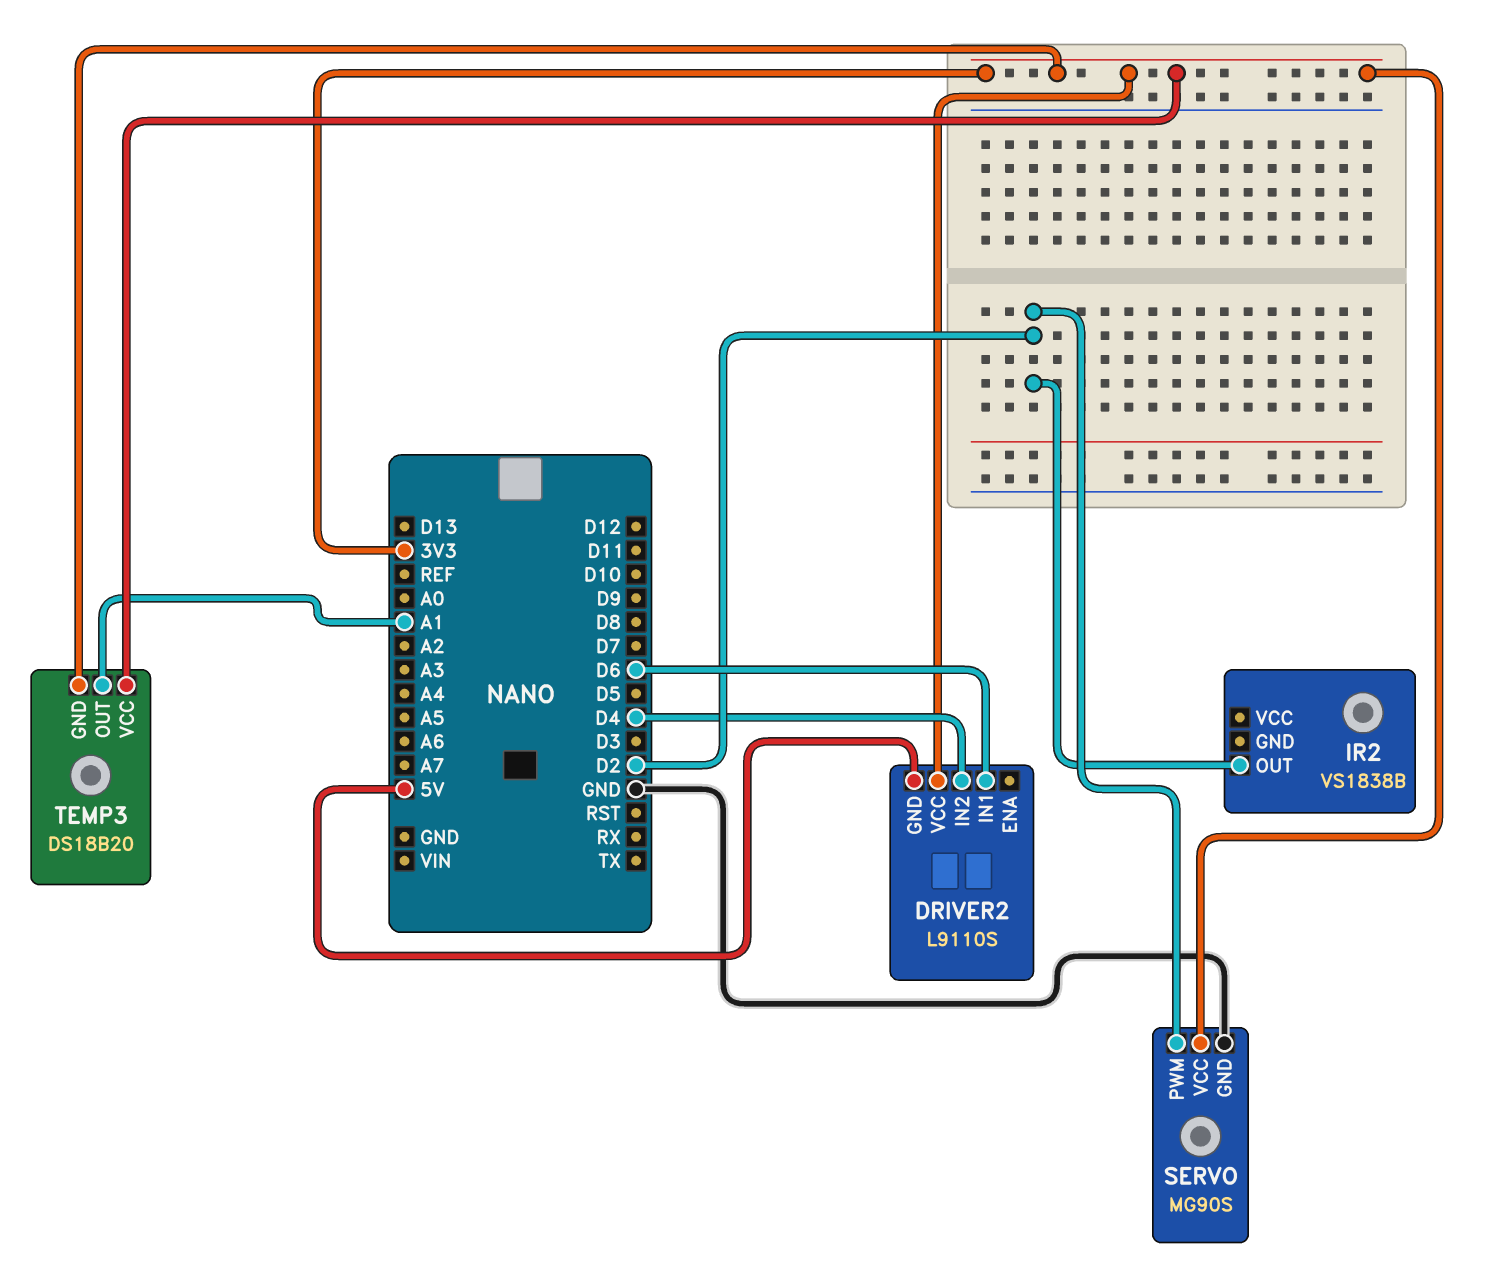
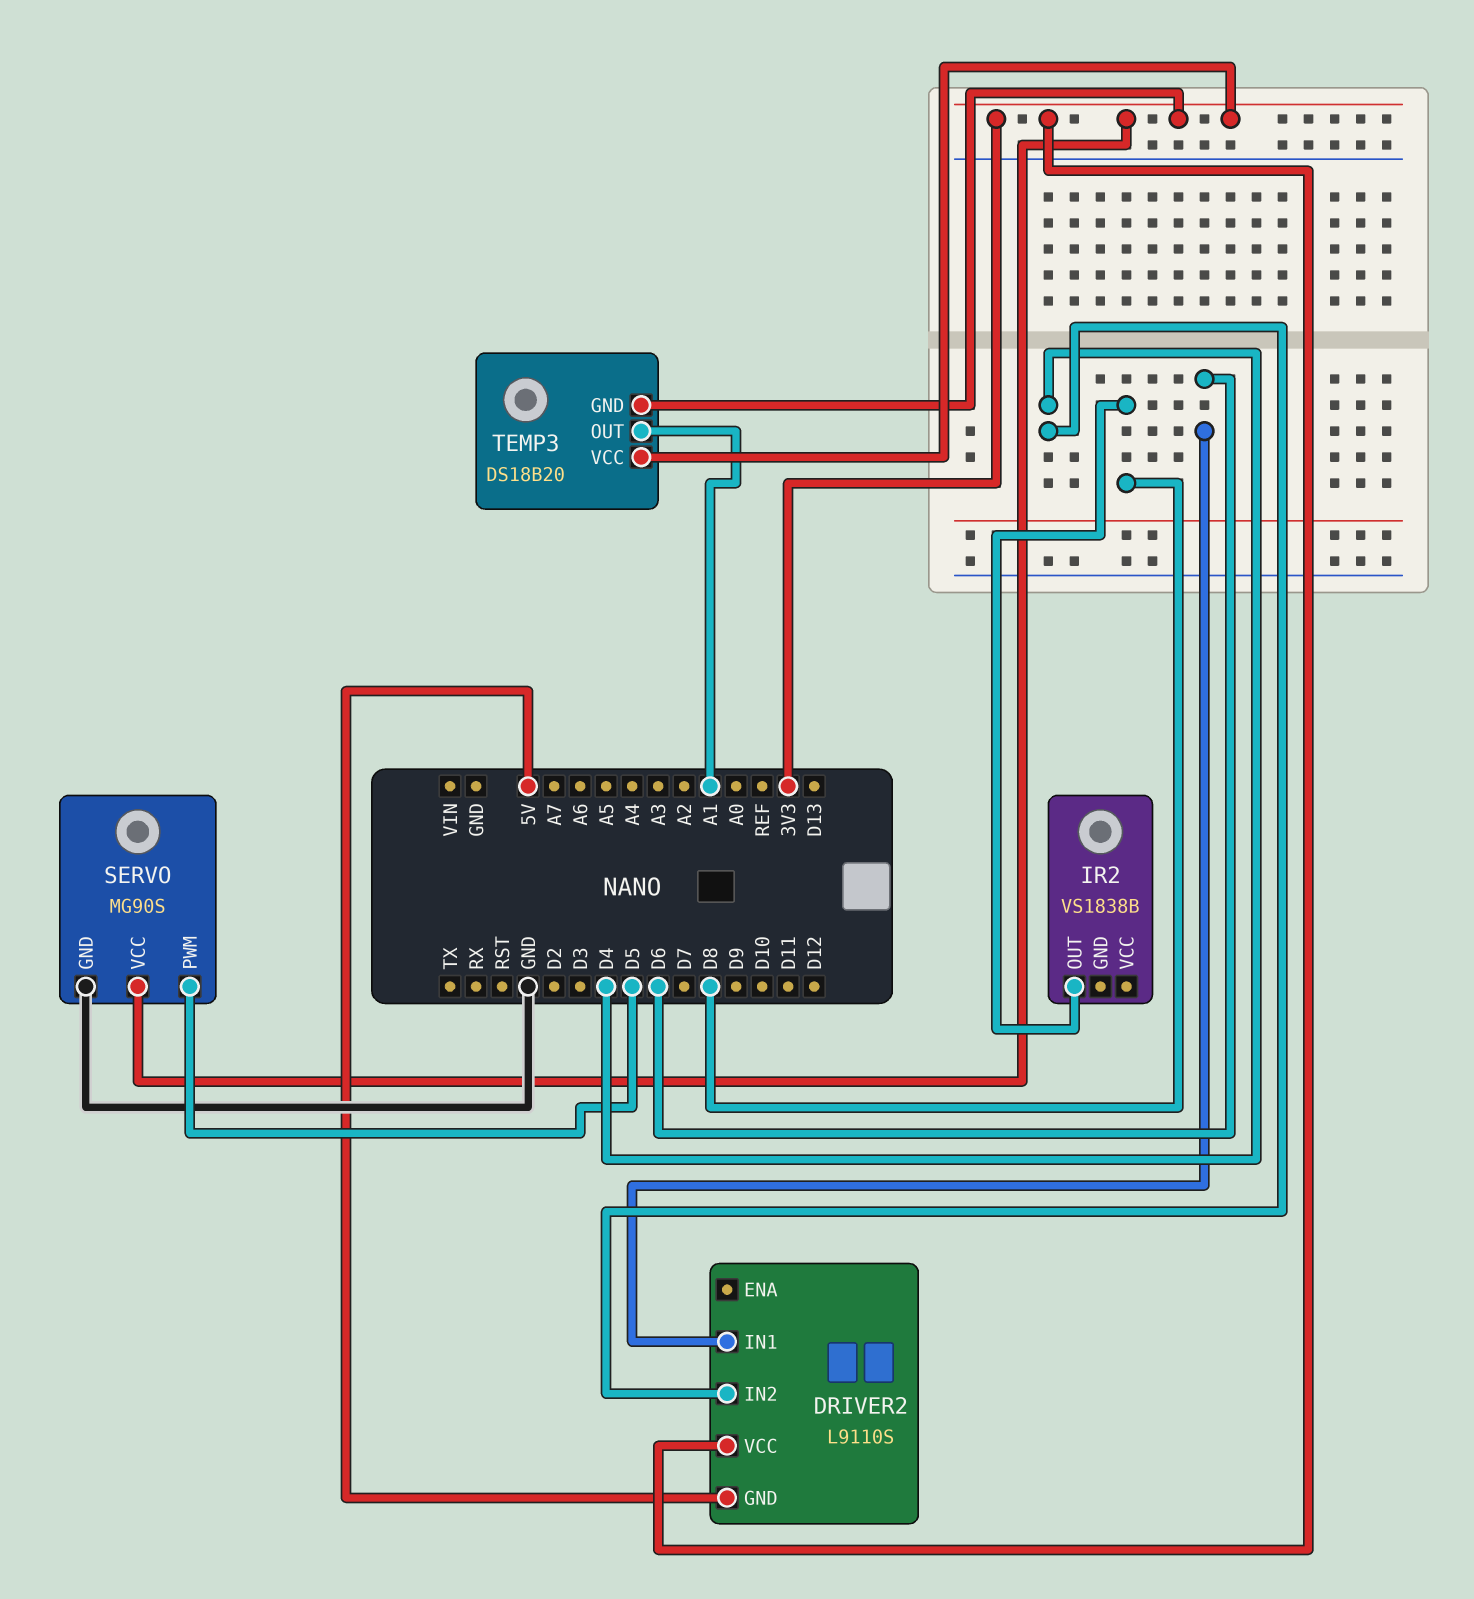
IR2 pin OUT: D2 -> D8
SERVO pin PWM: D2 -> D5

